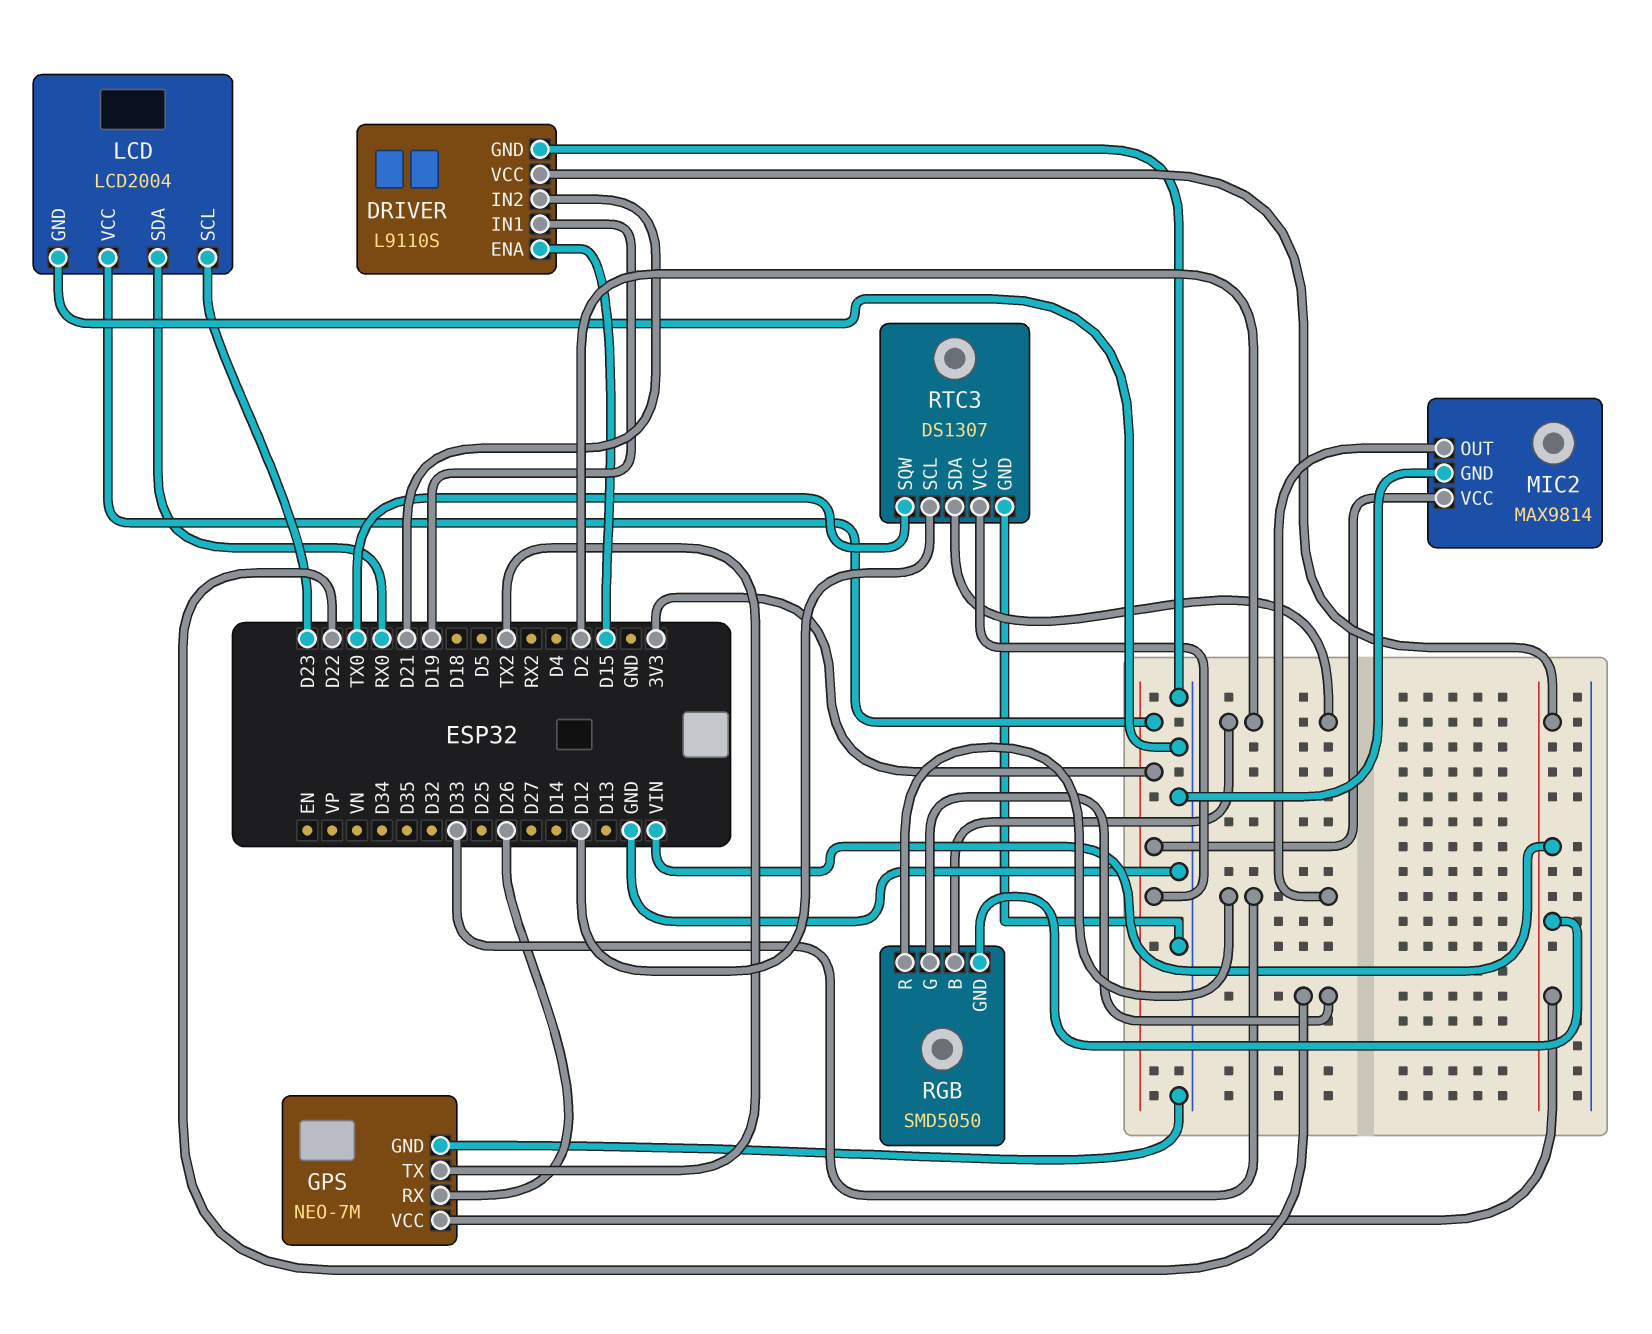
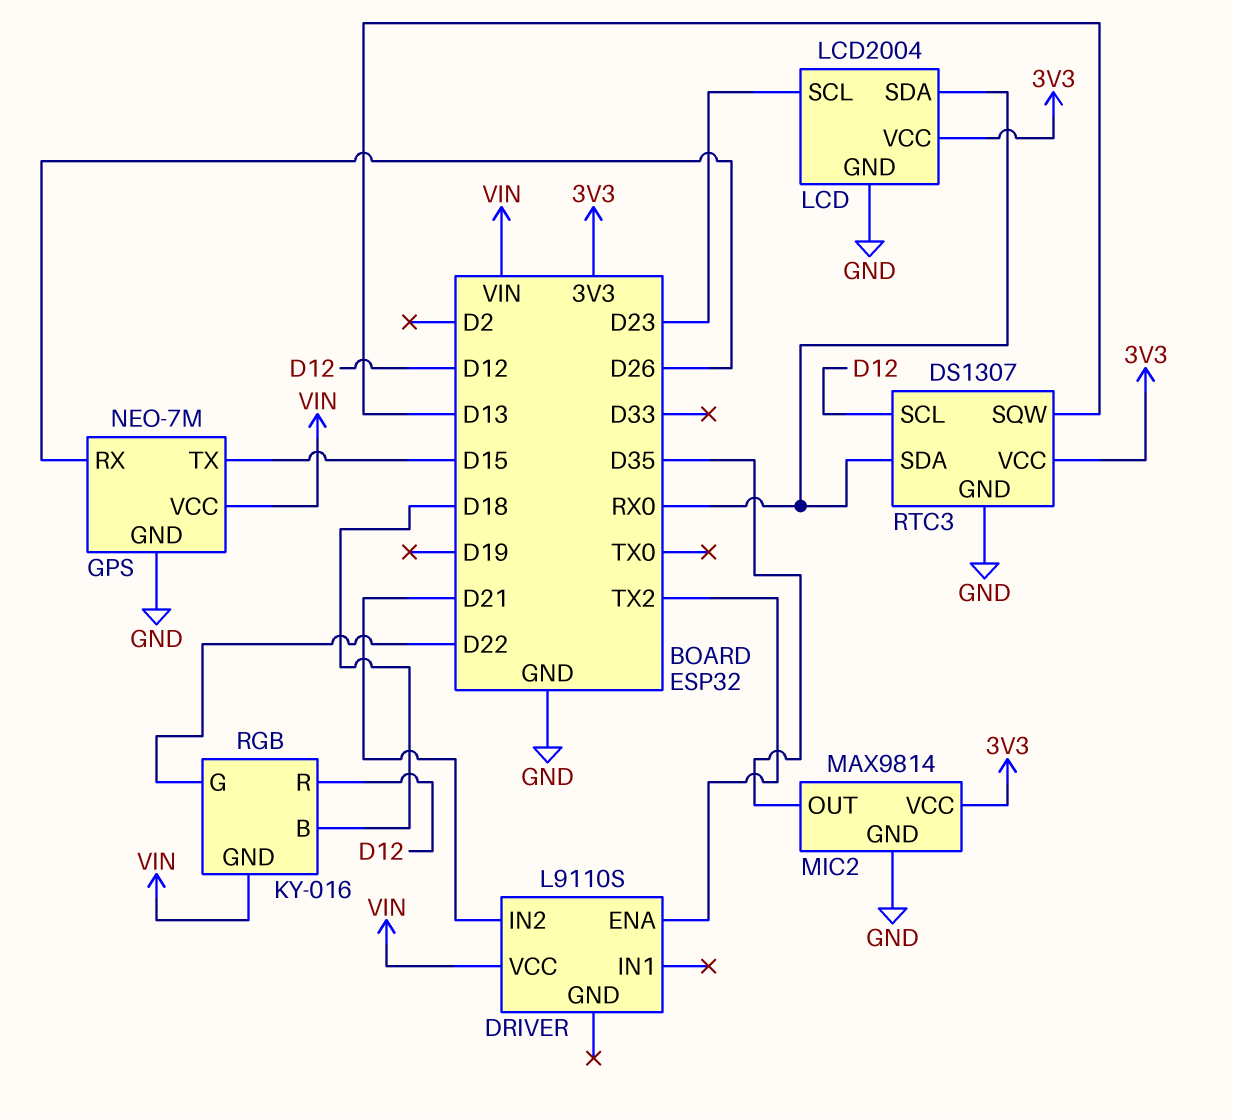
DRIVER pin ENA: D15 -> TX2
DRIVER pin GND: GND -> none
DRIVER pin IN1: D19 -> none
GPS pin TX: TX2 -> D15
MIC2 pin OUT: D33 -> D35
RGB: SMD5050 -> KY-016
RGB pin B: D2 -> D18
RGB pin R: D33 -> D12
RTC3 pin SDA: D2 -> RX0
RTC3 pin SQW: TX0 -> D13

